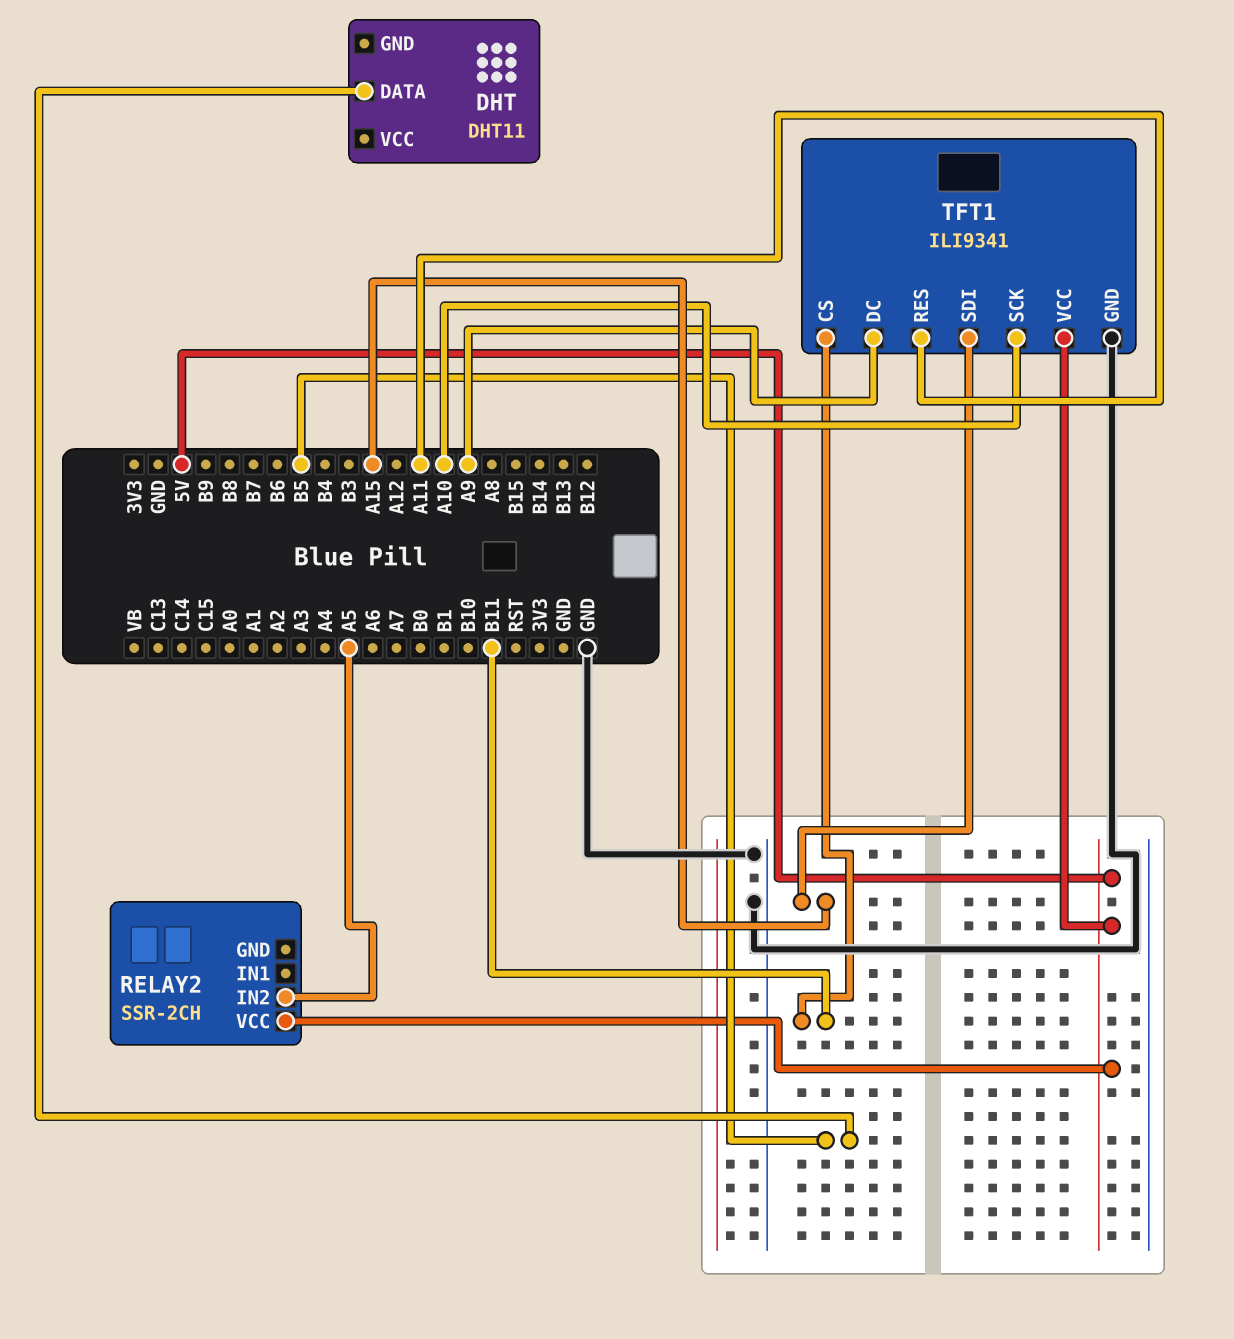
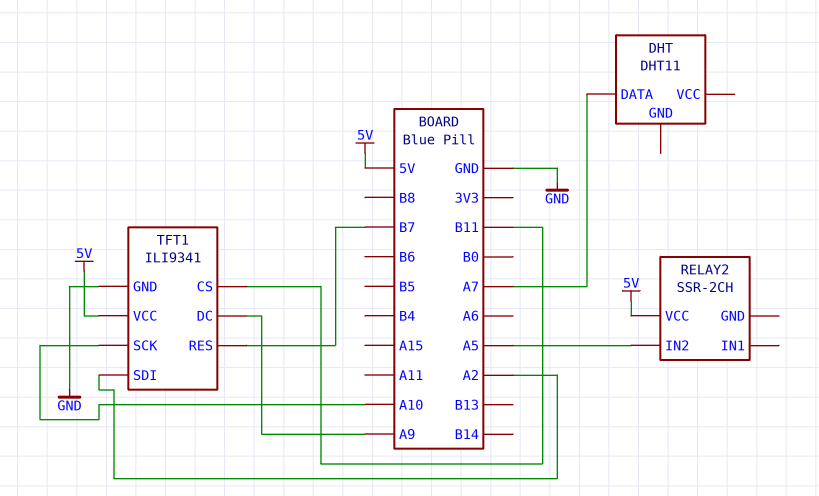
DHT pin DATA: B5 -> A7
TFT1 pin RES: A11 -> B7
TFT1 pin SDI: A15 -> A2

